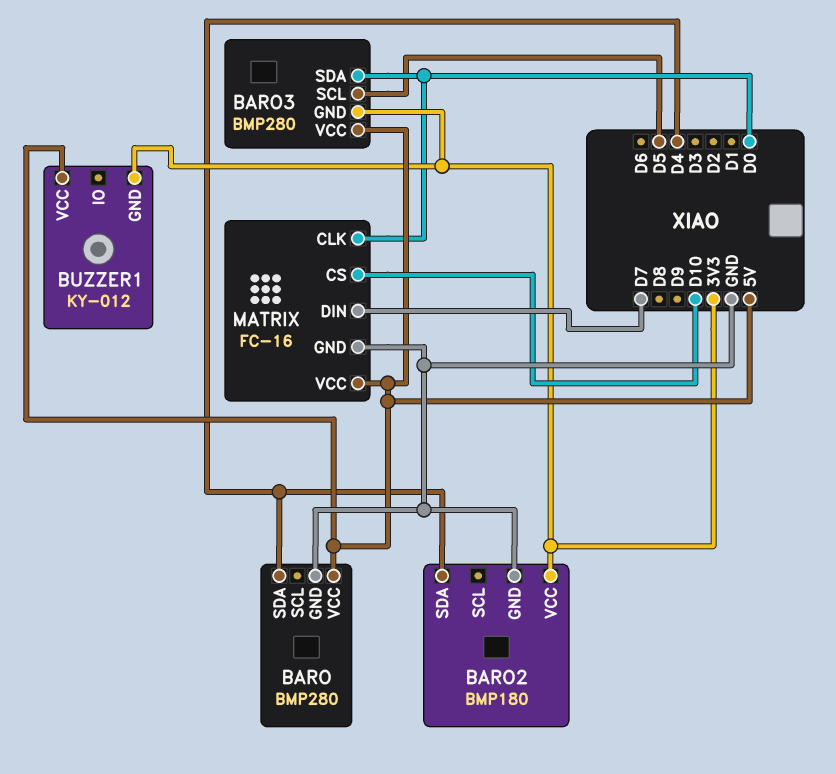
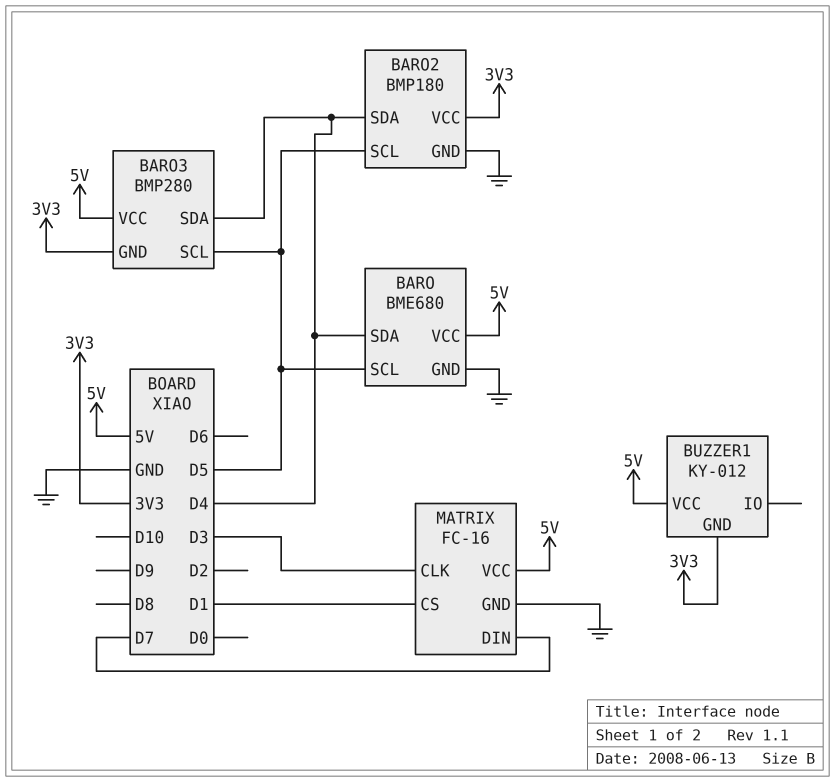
BARO: BMP280 -> BME680
BARO pin SCL: none -> D5
BARO2 pin SCL: none -> D5
BARO3 pin SDA: D0 -> D4
MATRIX pin CLK: D0 -> D3
MATRIX pin CS: D10 -> D1

